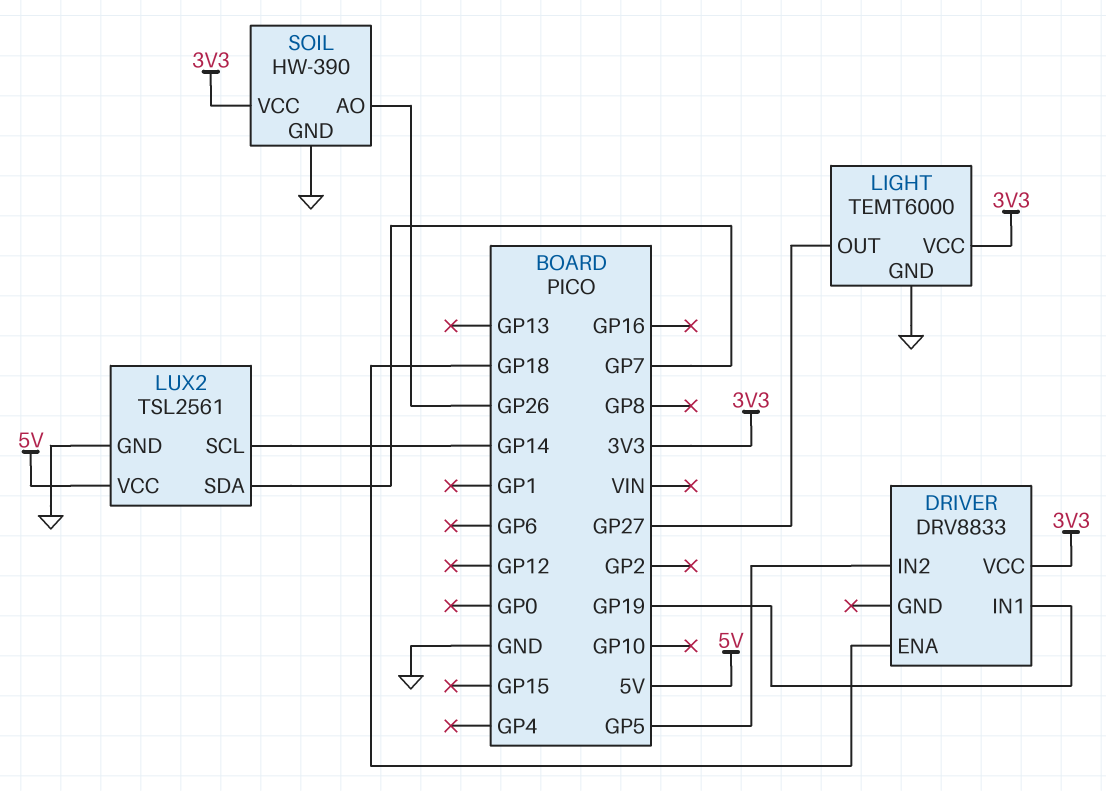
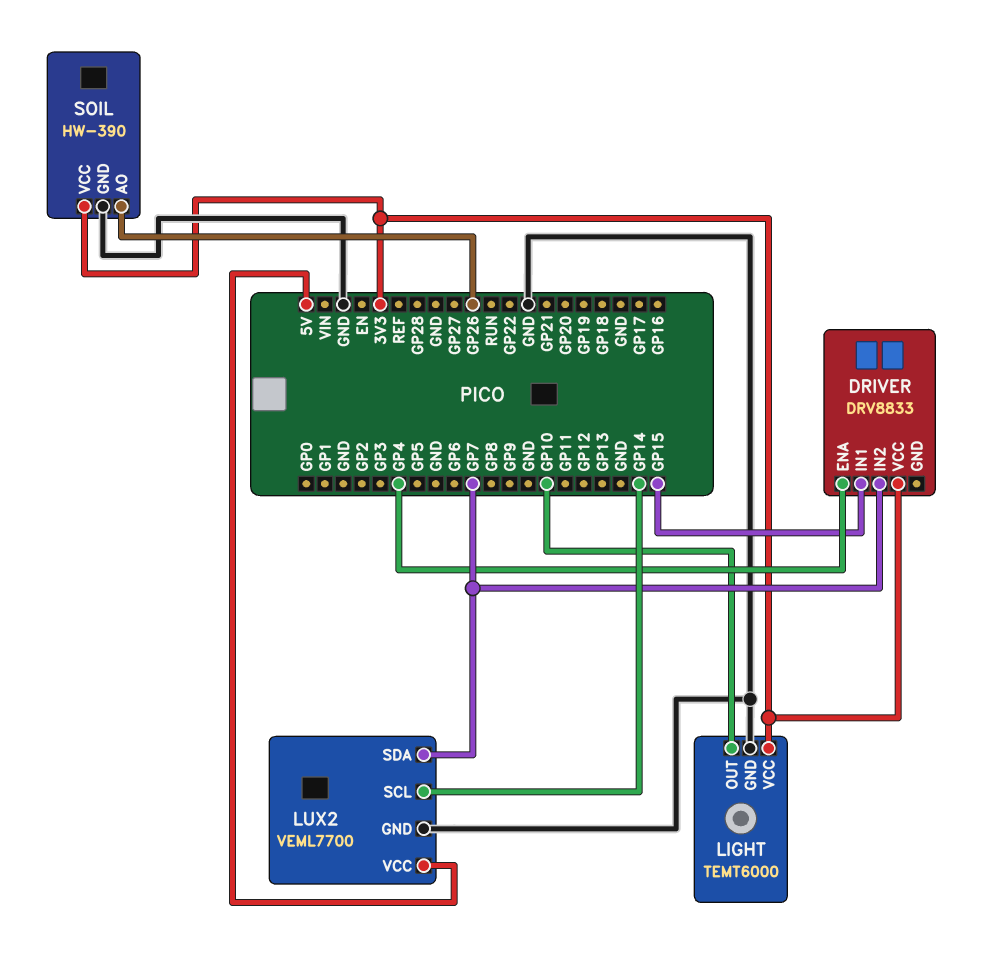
DRIVER pin ENA: GP18 -> GP4
DRIVER pin IN1: GP19 -> GP15
DRIVER pin IN2: GP5 -> GP7
LIGHT pin OUT: GP27 -> GP10
LUX2: TSL2561 -> VEML7700

